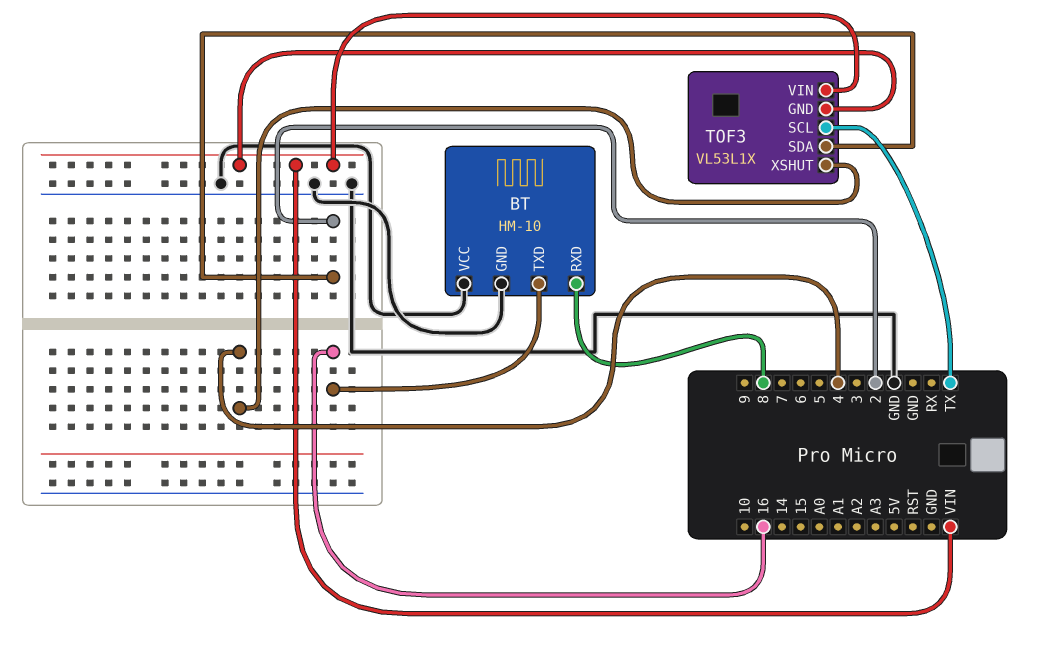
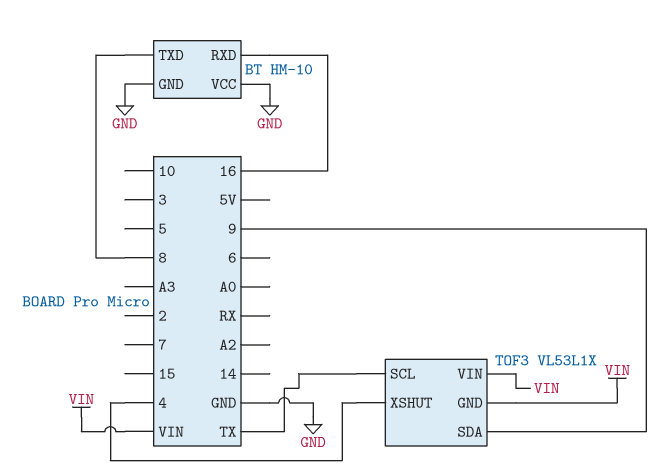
BT pin RXD: 8 -> 16
BT pin TXD: 16 -> 8
TOF3 pin SDA: 2 -> 9

